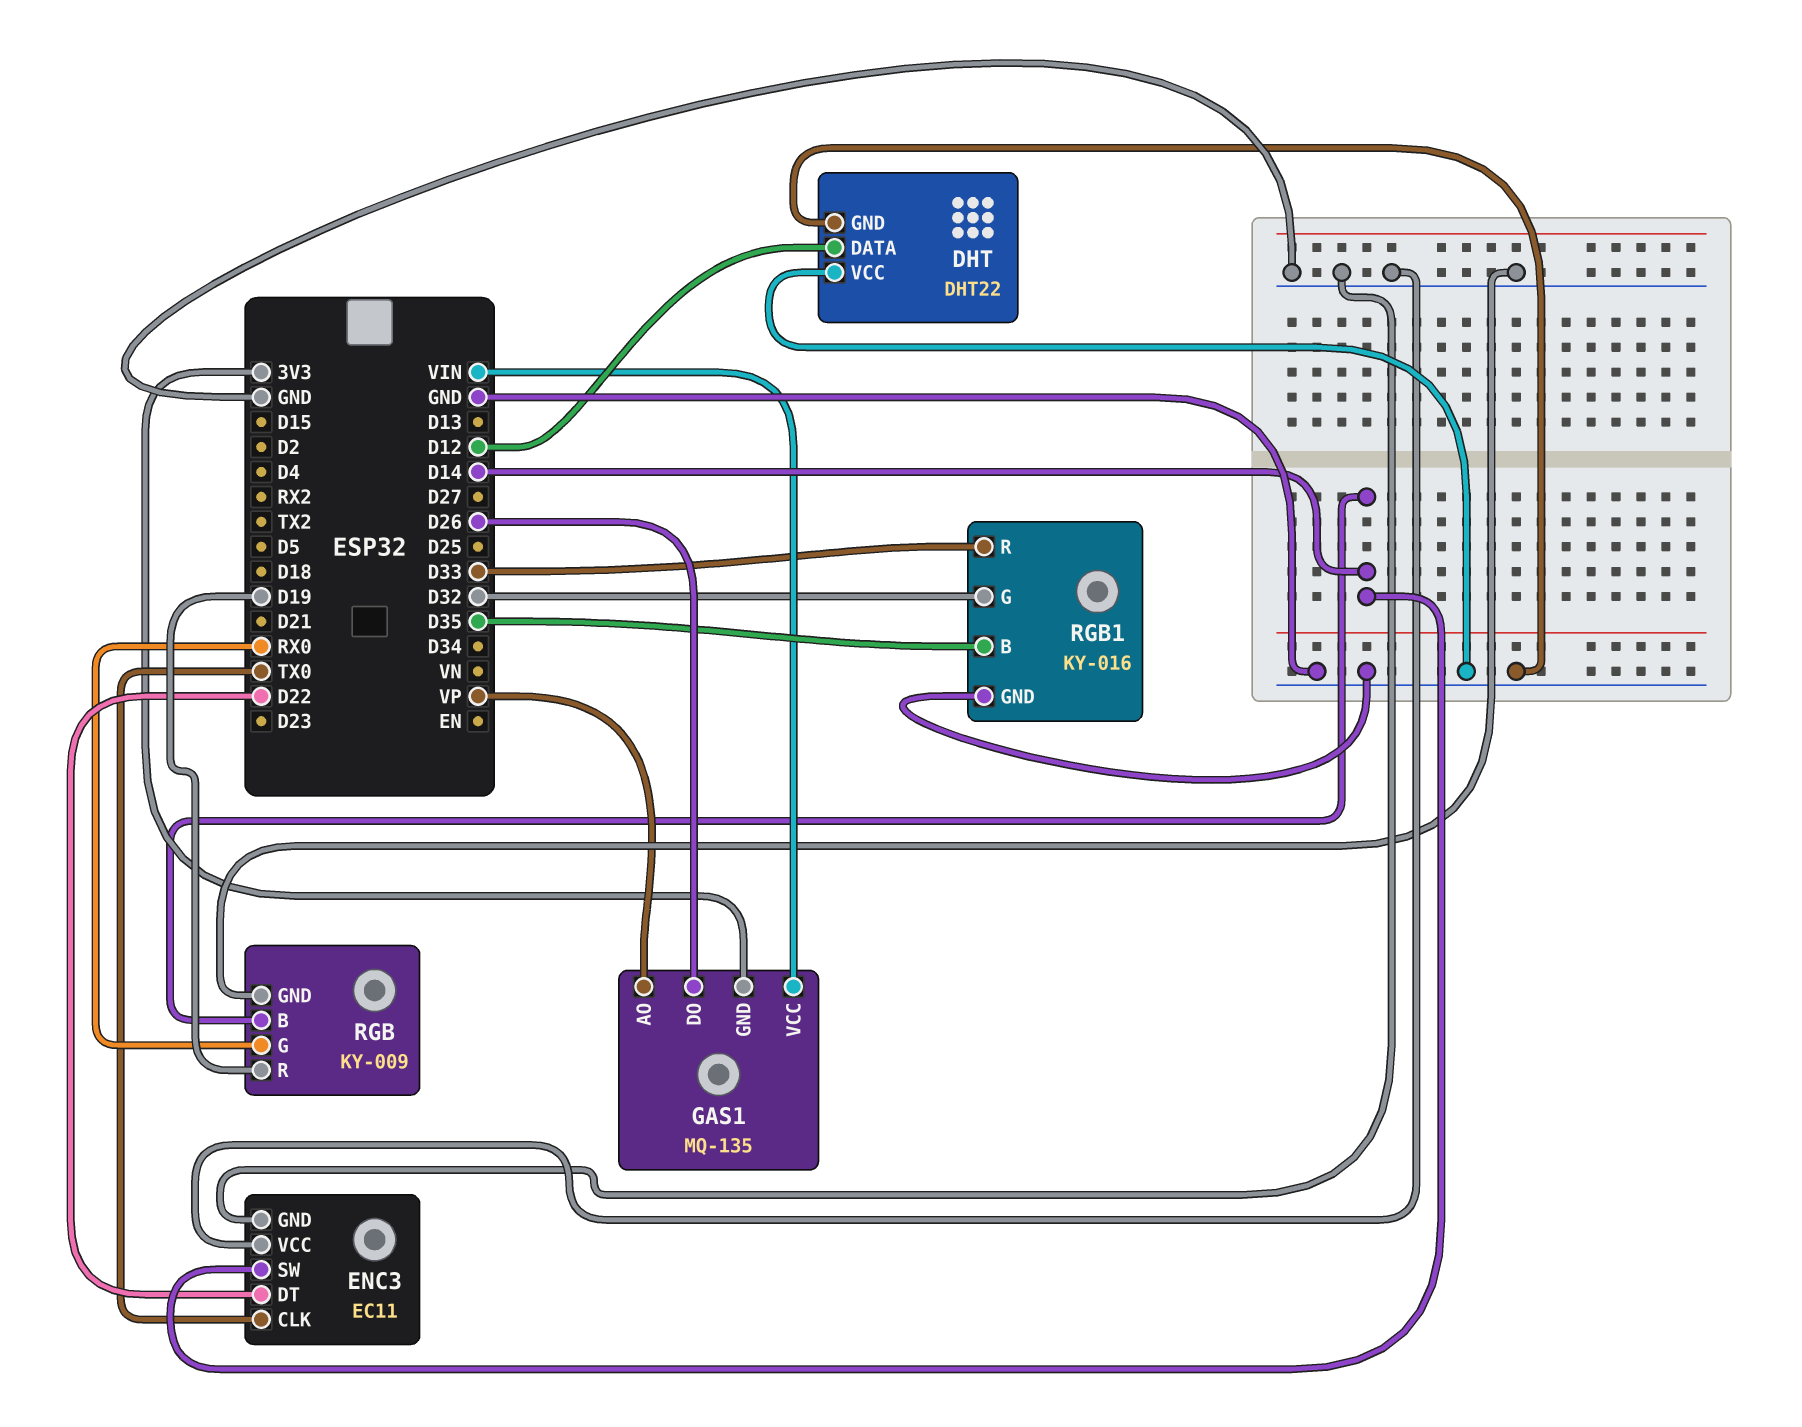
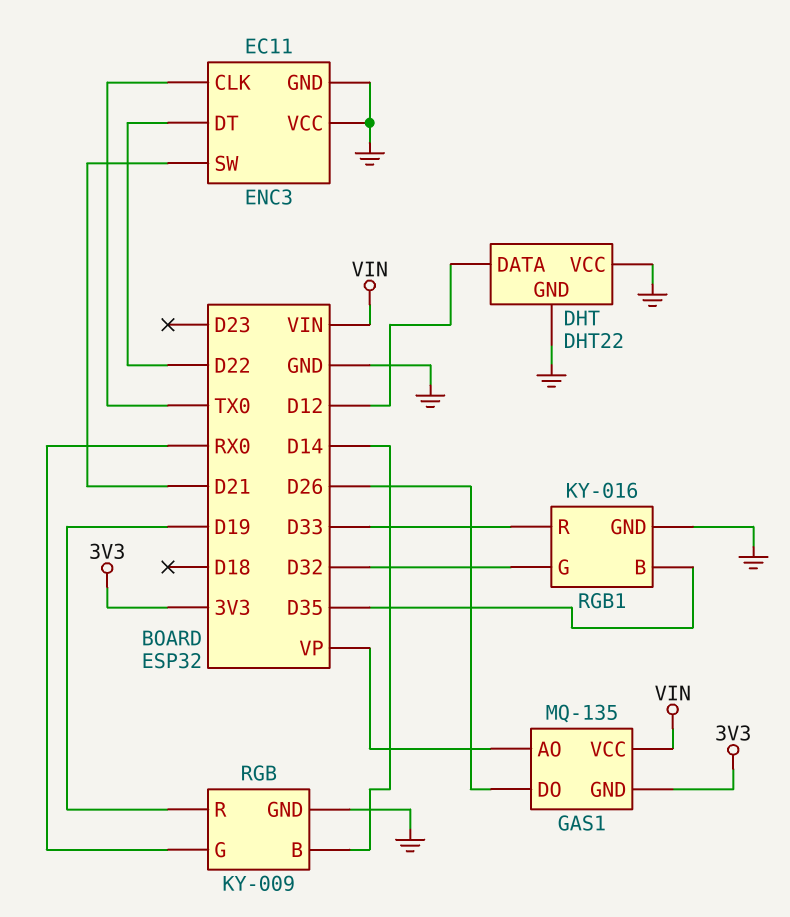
ENC3 pin SW: D14 -> D21

